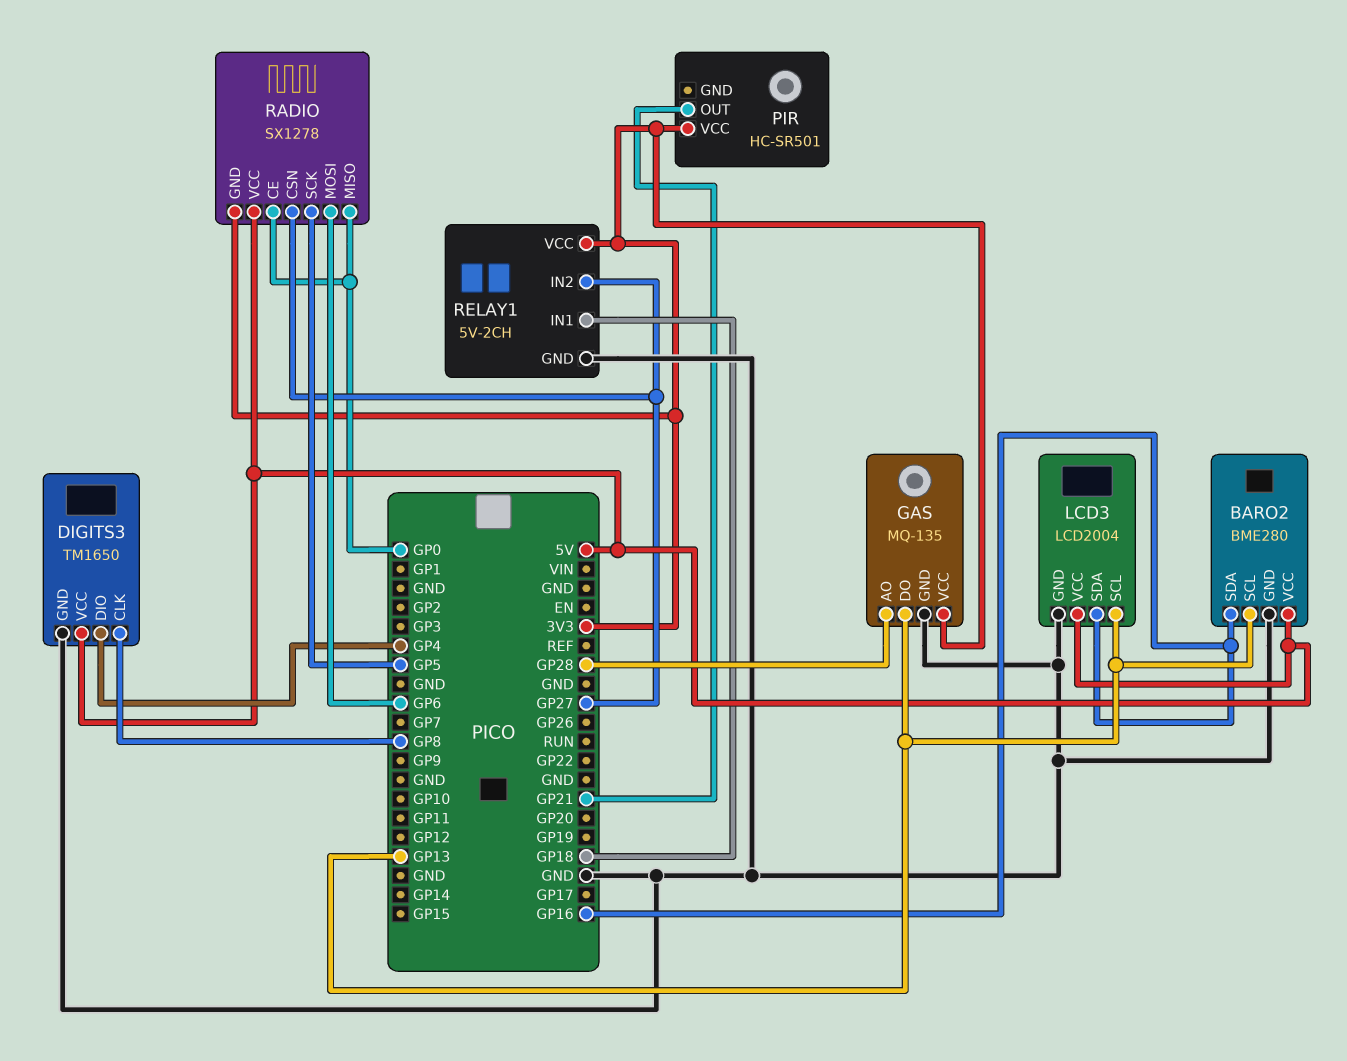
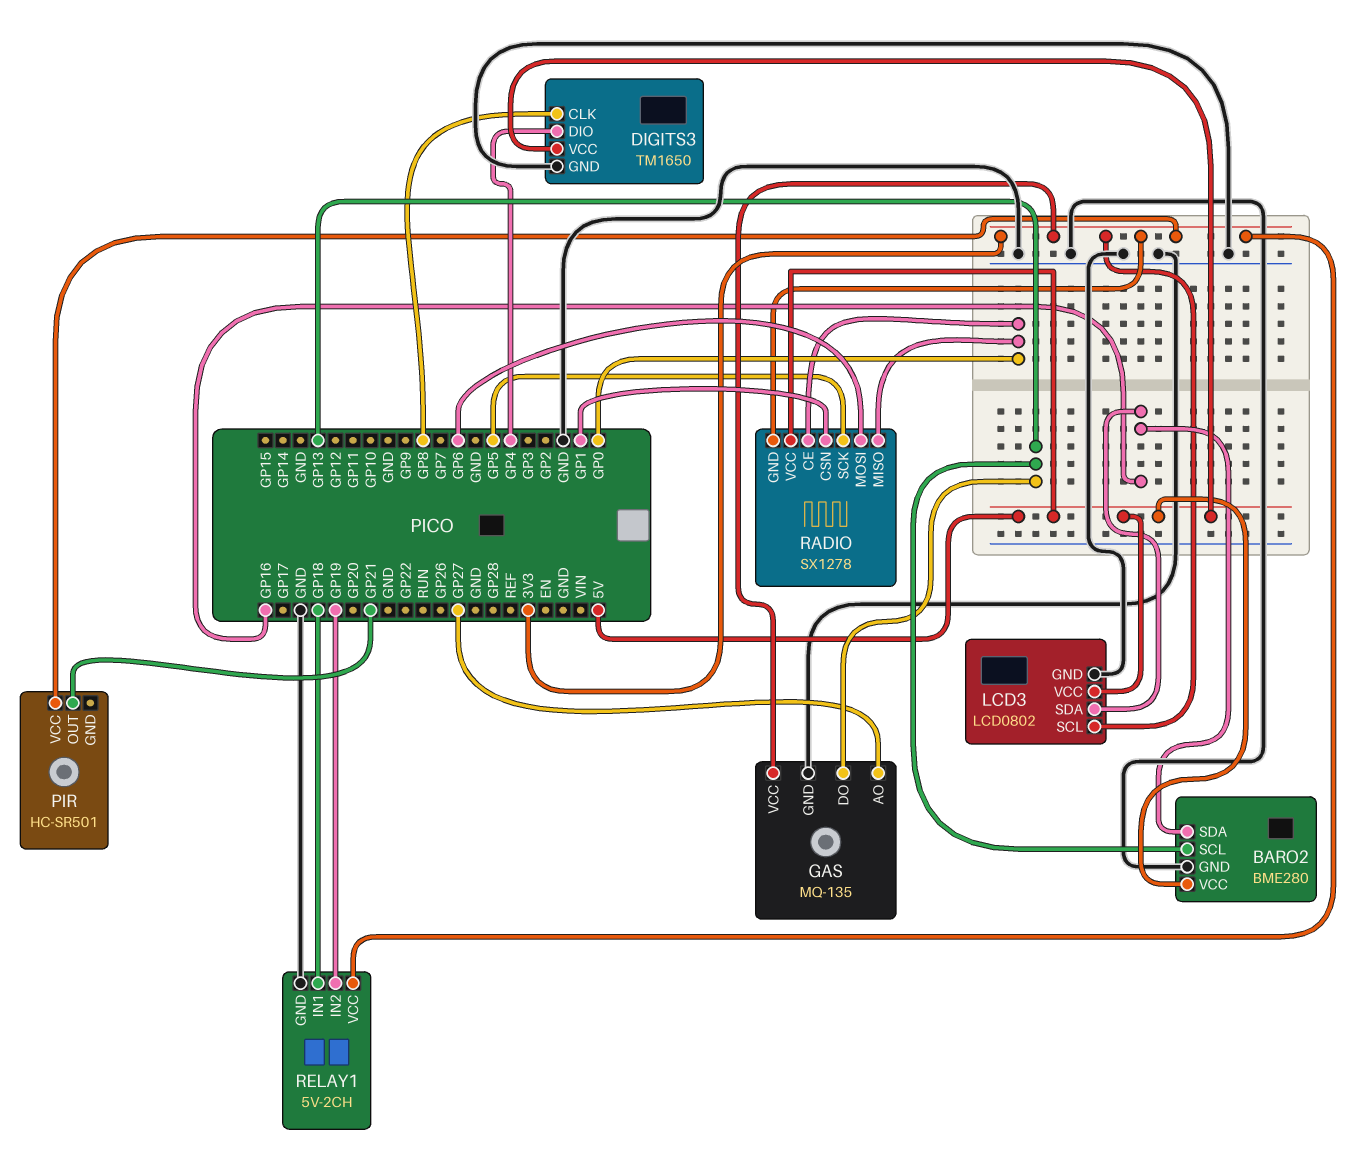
GAS pin AO: GP28 -> GP27
LCD3: LCD2004 -> LCD0802
LCD3 pin SCL: GP13 -> 3V3
RADIO pin CSN: GP27 -> GP1
RELAY1 pin IN2: GP27 -> GP19

